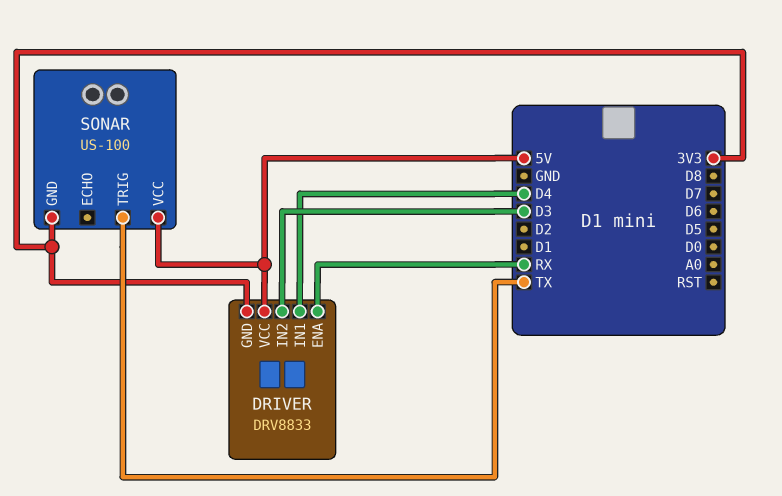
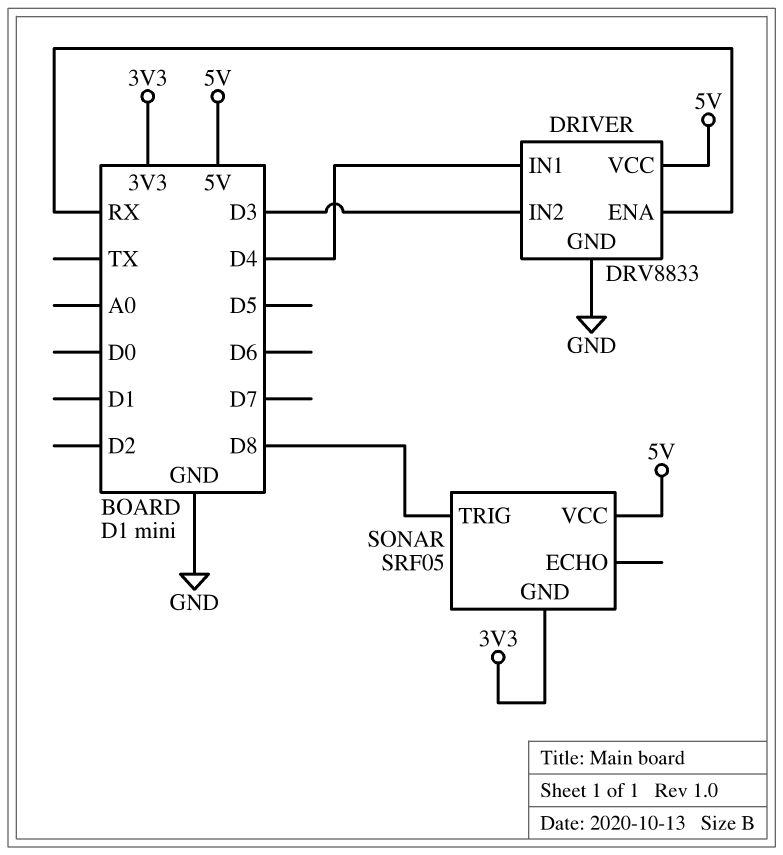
DRIVER pin GND: 3V3 -> GND
SONAR: US-100 -> SRF05
SONAR pin TRIG: TX -> D8

